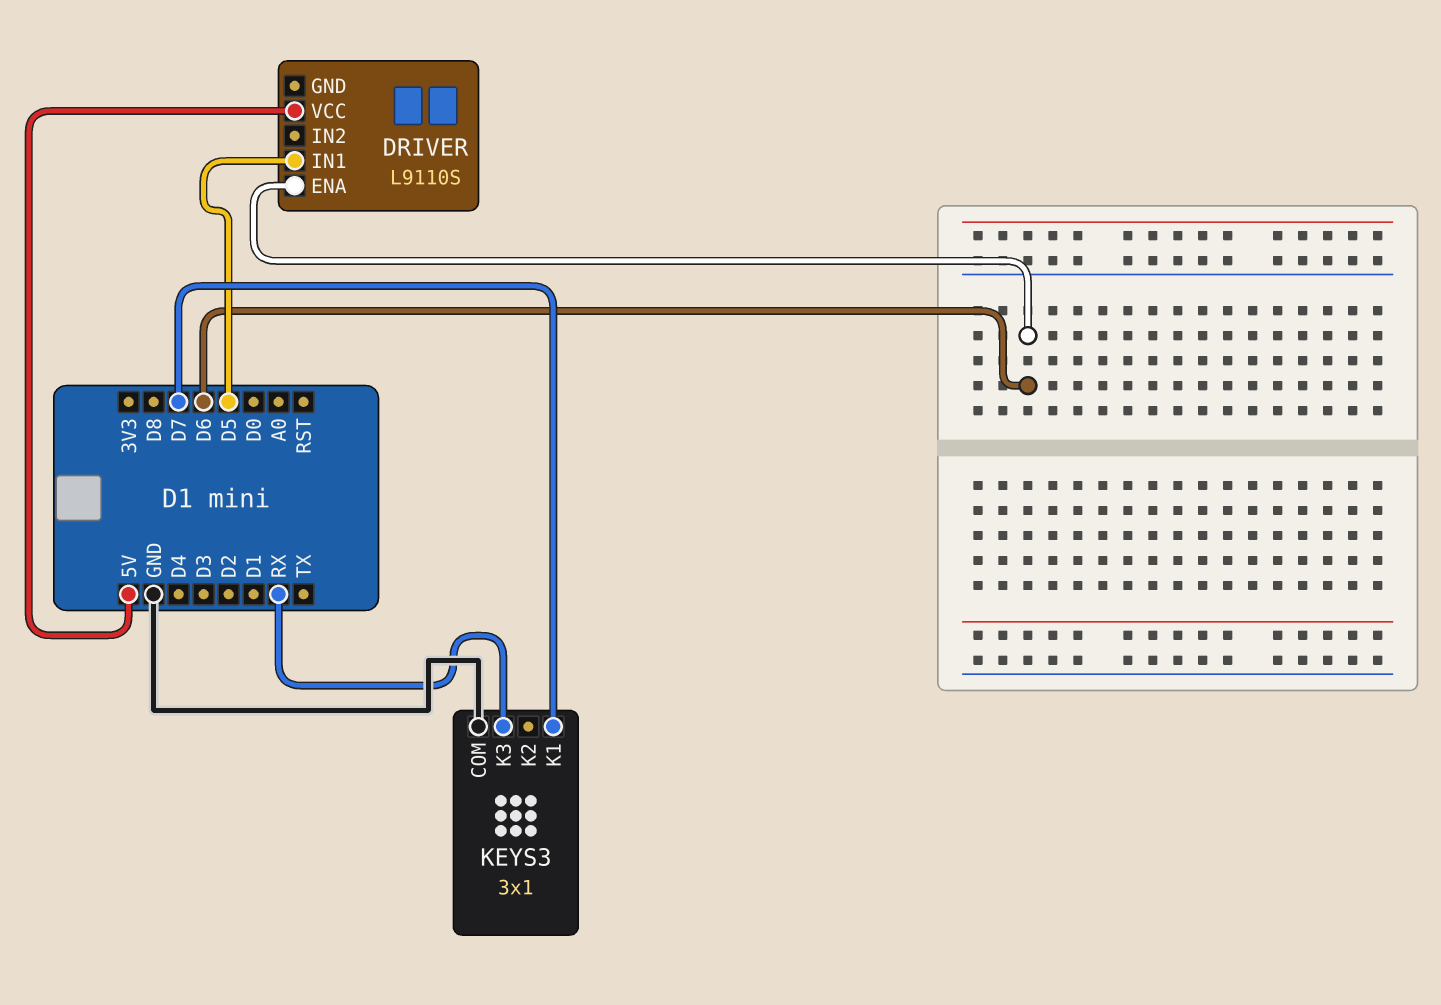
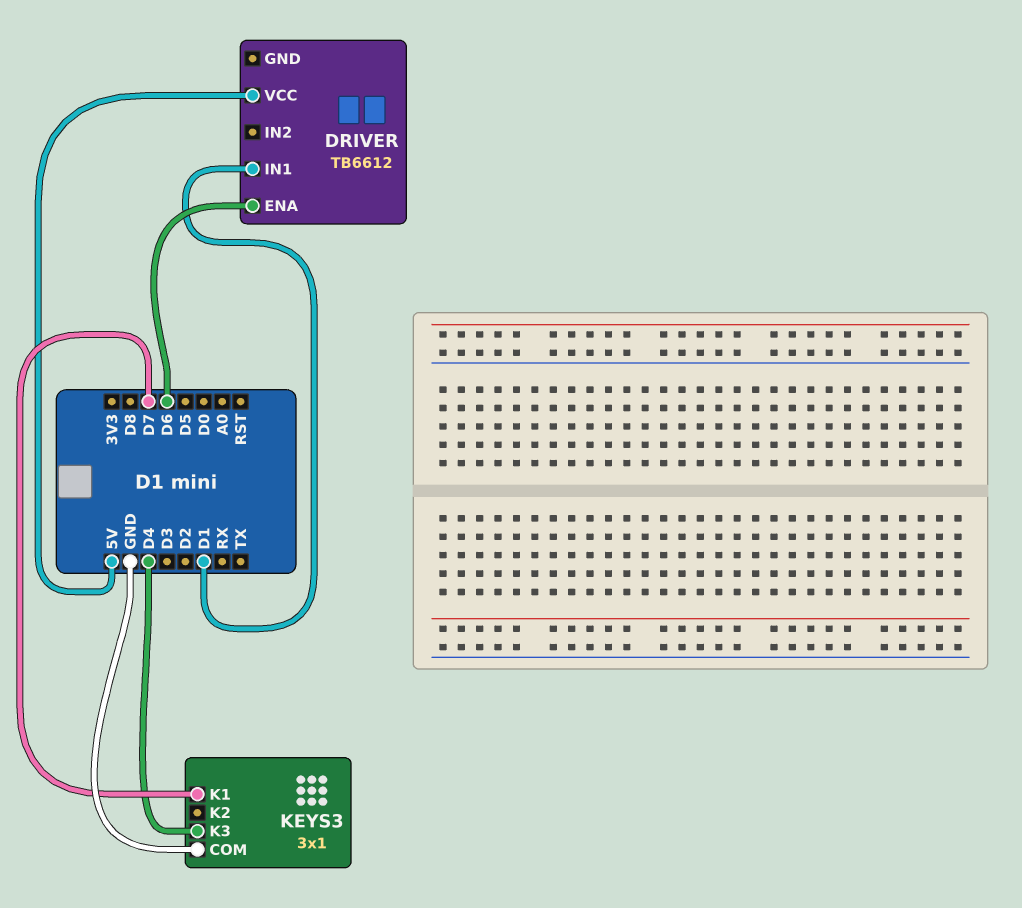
DRIVER: L9110S -> TB6612
DRIVER pin IN1: D5 -> D1
KEYS3 pin K3: RX -> D4

